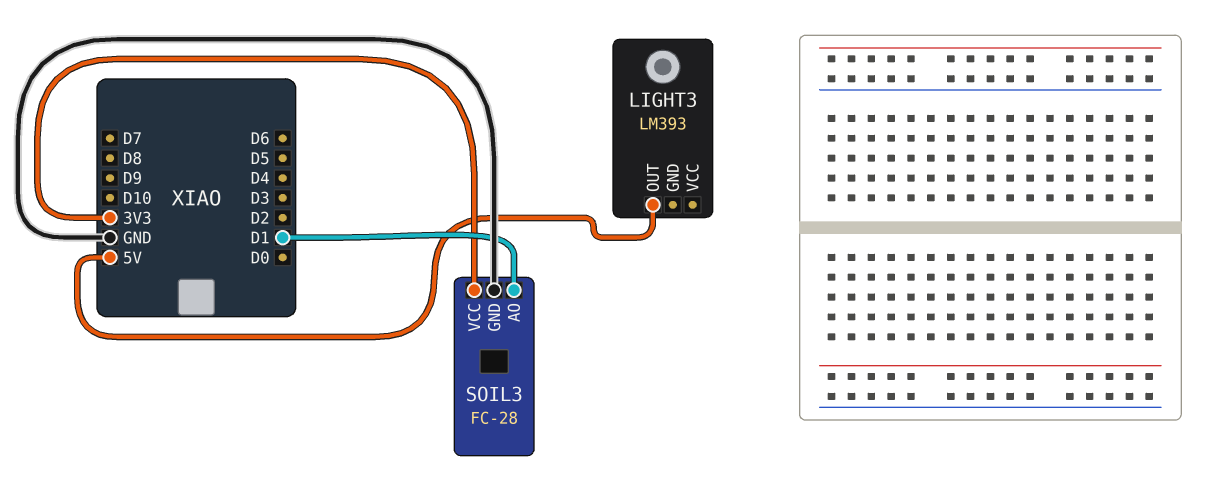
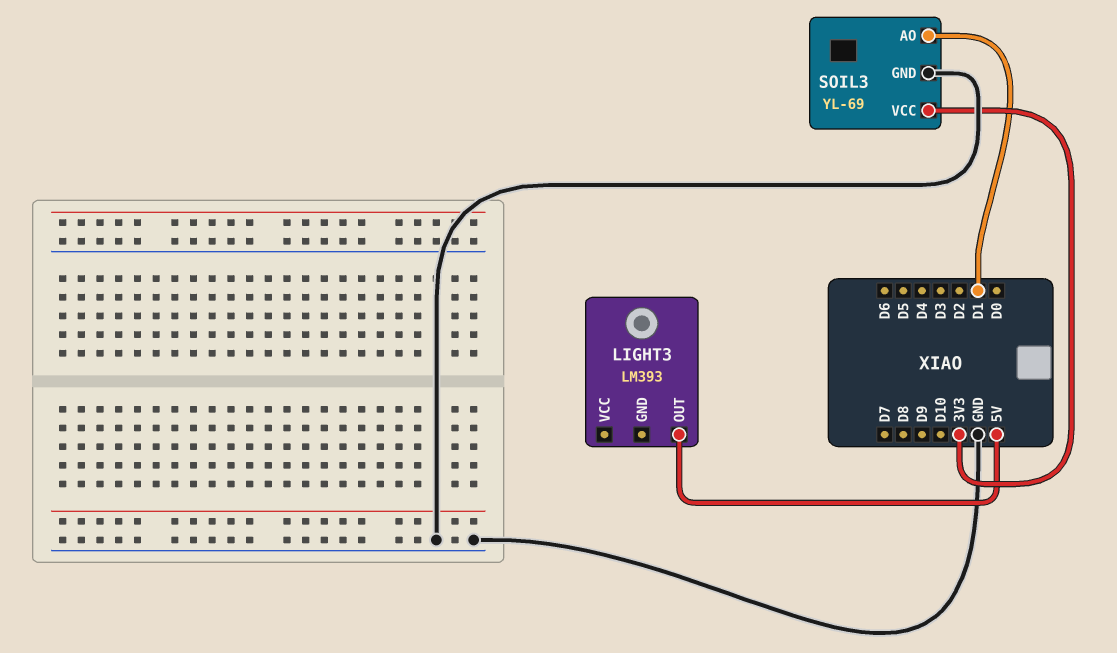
SOIL3: FC-28 -> YL-69

